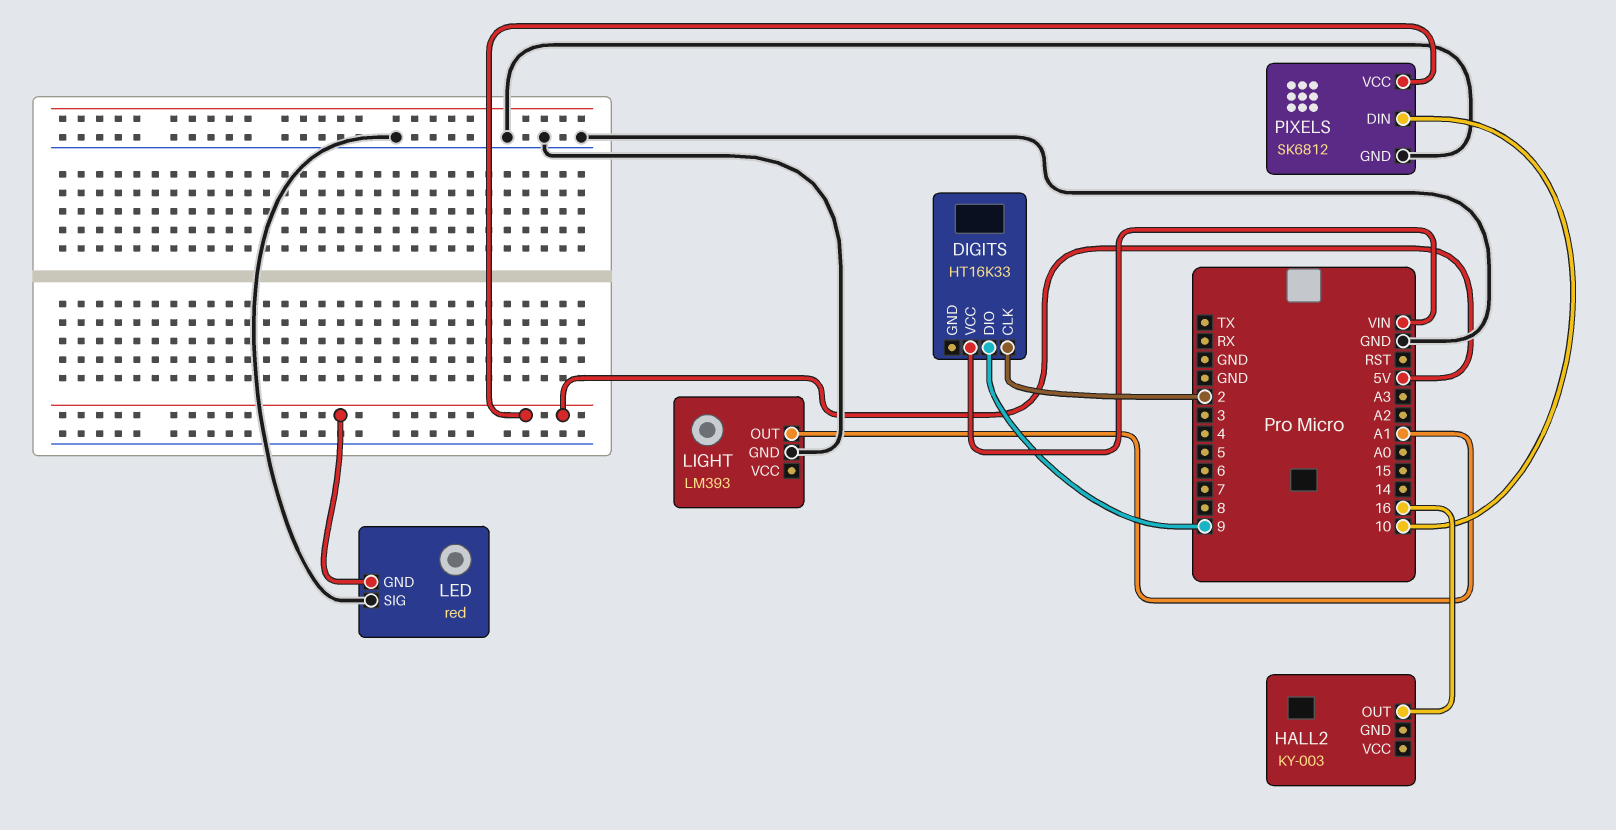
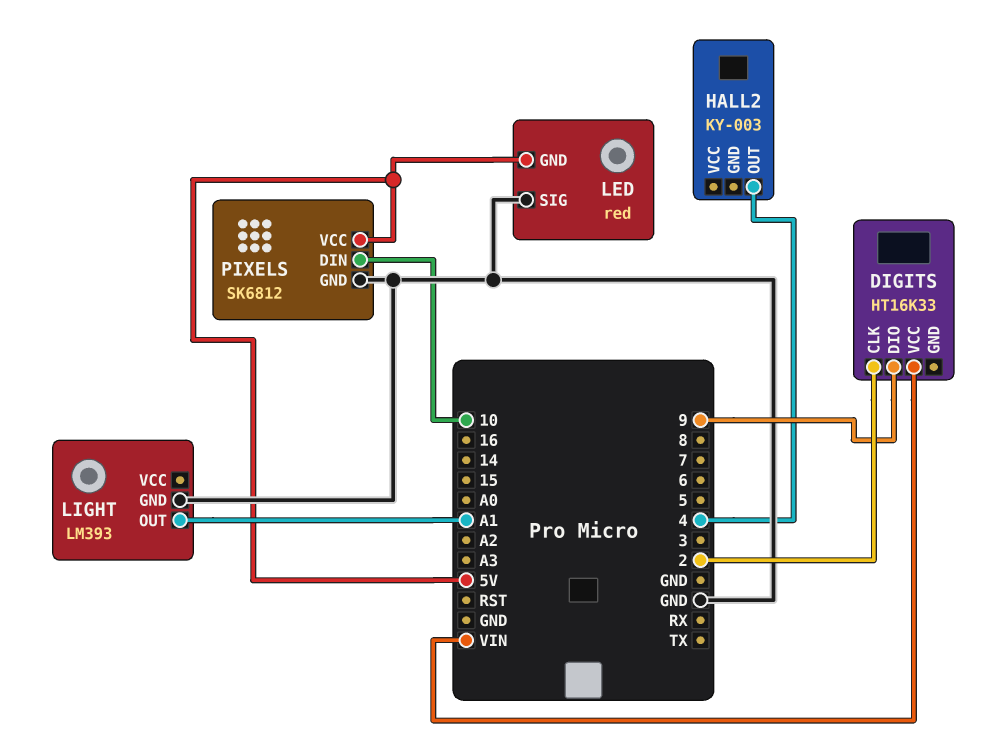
HALL2 pin OUT: 16 -> 4

